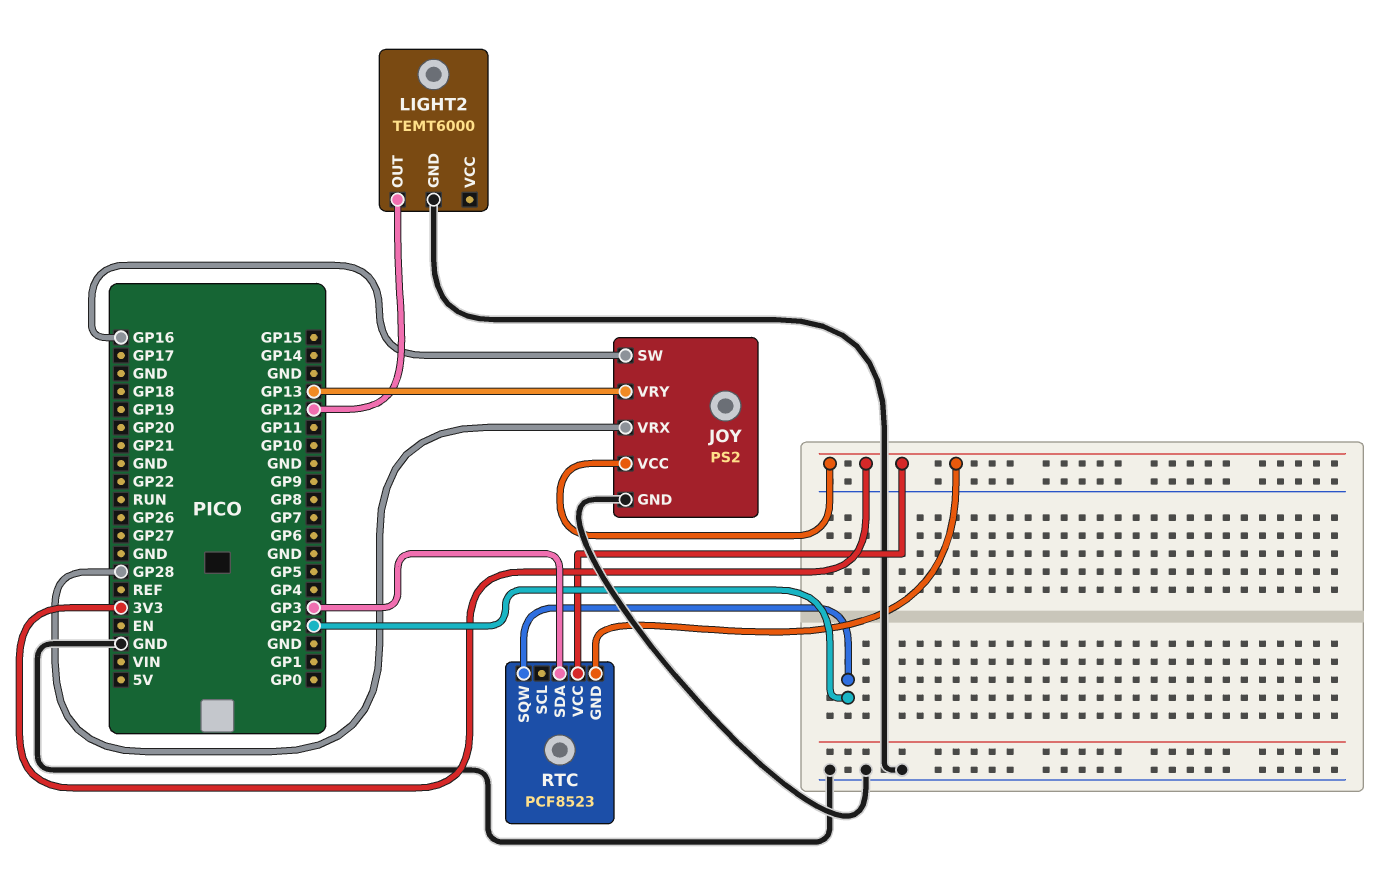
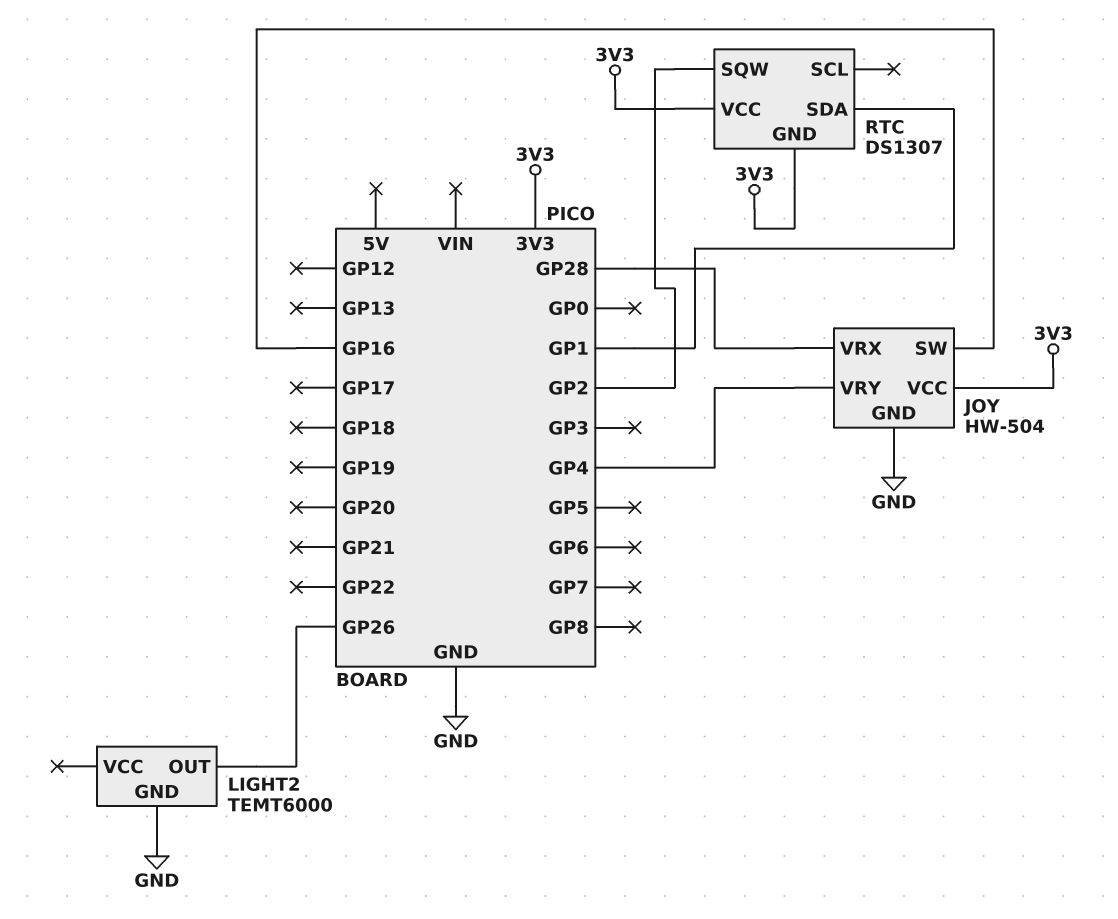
JOY: PS2 -> HW-504
JOY pin VRY: GP13 -> GP4
LIGHT2 pin OUT: GP12 -> GP26
RTC: PCF8523 -> DS1307
RTC pin SDA: GP3 -> GP1

